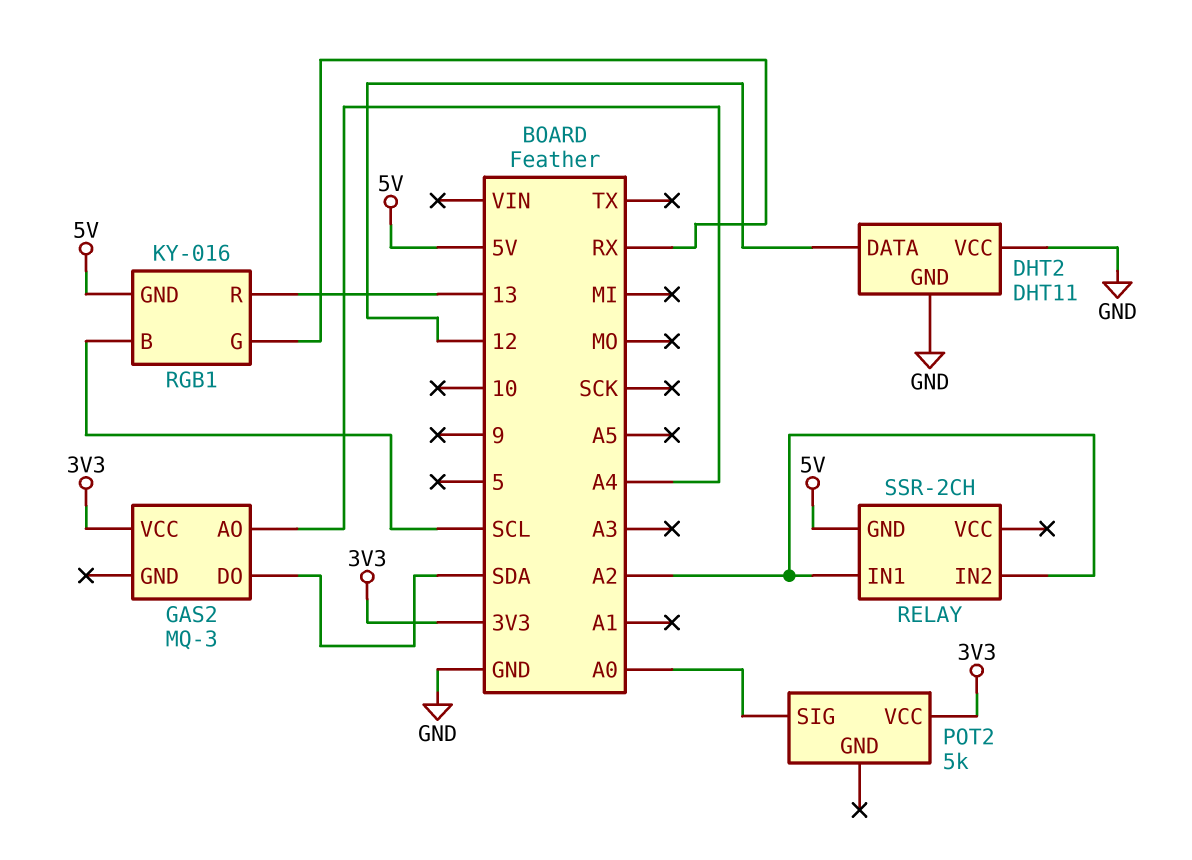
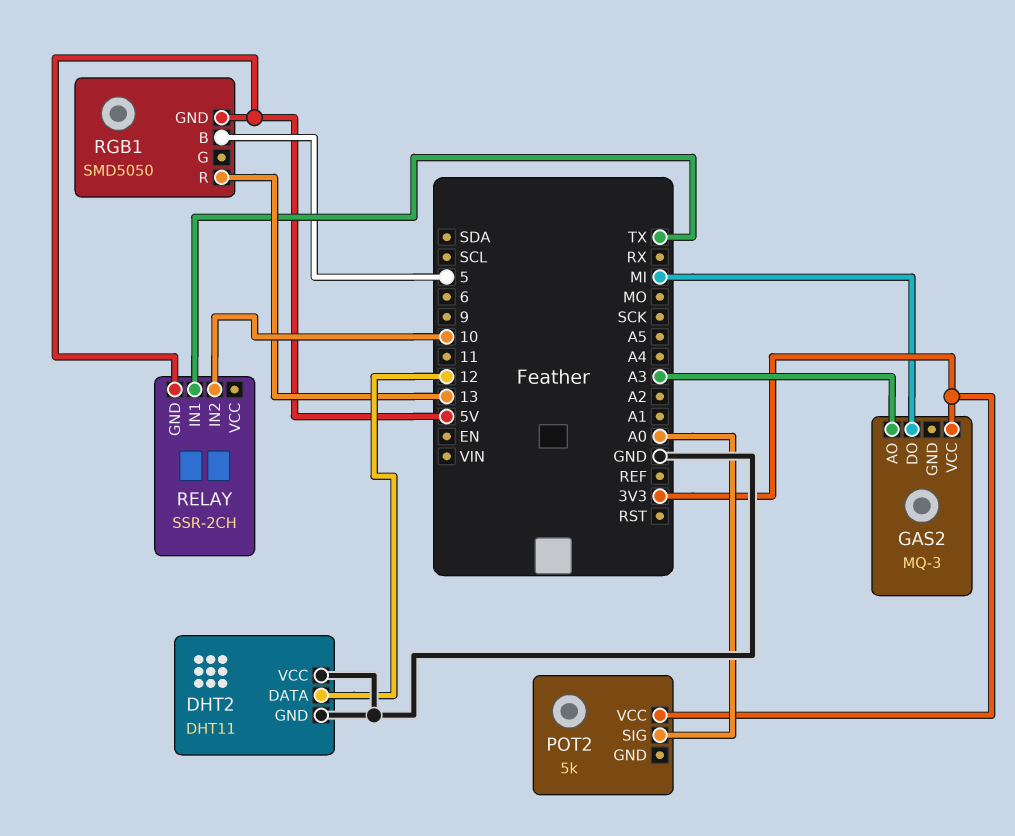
GAS2 pin AO: A4 -> A3
GAS2 pin DO: SDA -> MI
RELAY pin IN1: A2 -> TX
RELAY pin IN2: A2 -> 10
RGB1: KY-016 -> SMD5050
RGB1 pin B: SCL -> 5
RGB1 pin G: RX -> none

